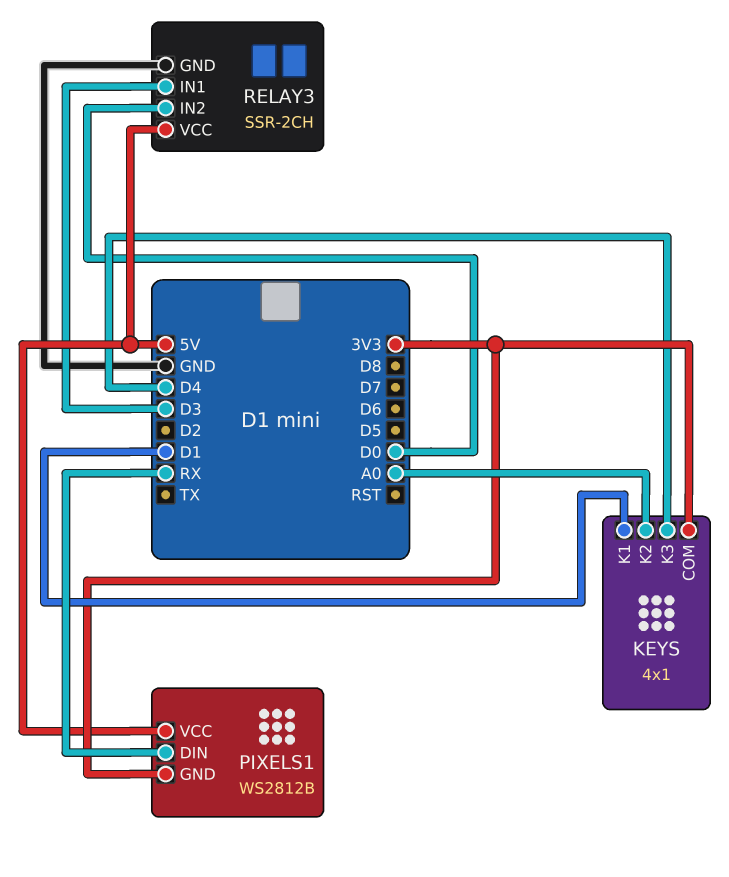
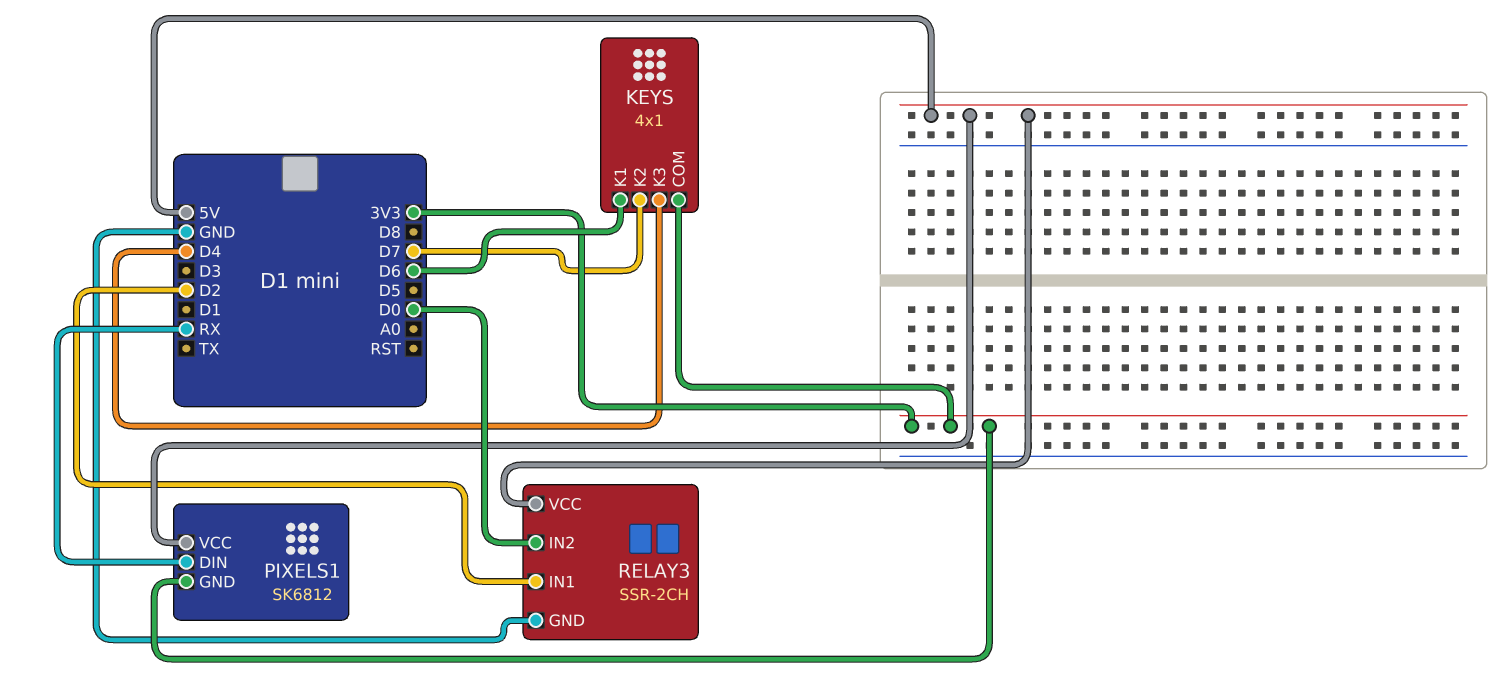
KEYS pin K1: D1 -> D6
KEYS pin K2: A0 -> D7
PIXELS1: WS2812B -> SK6812
RELAY3 pin IN1: D3 -> D2

